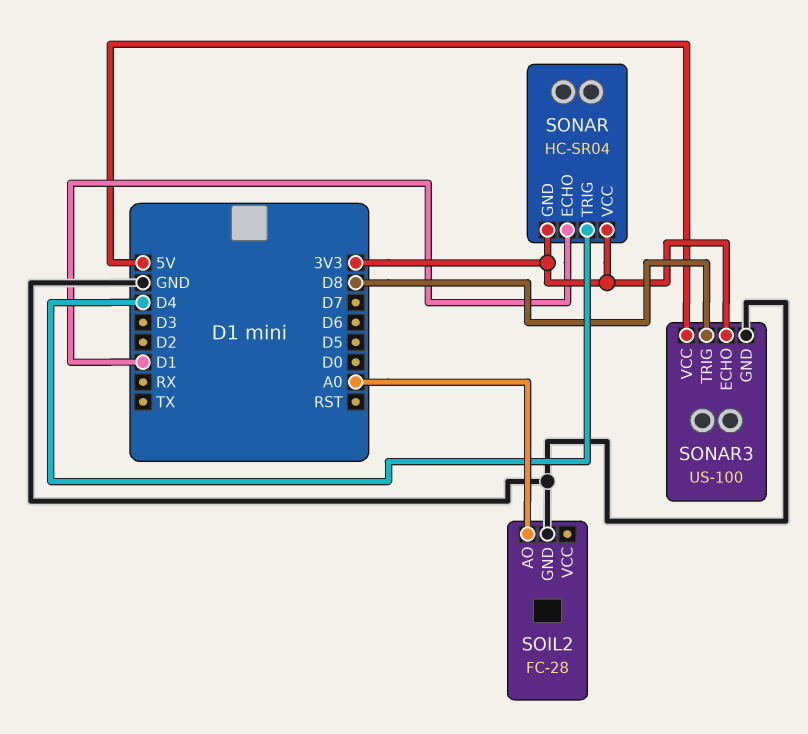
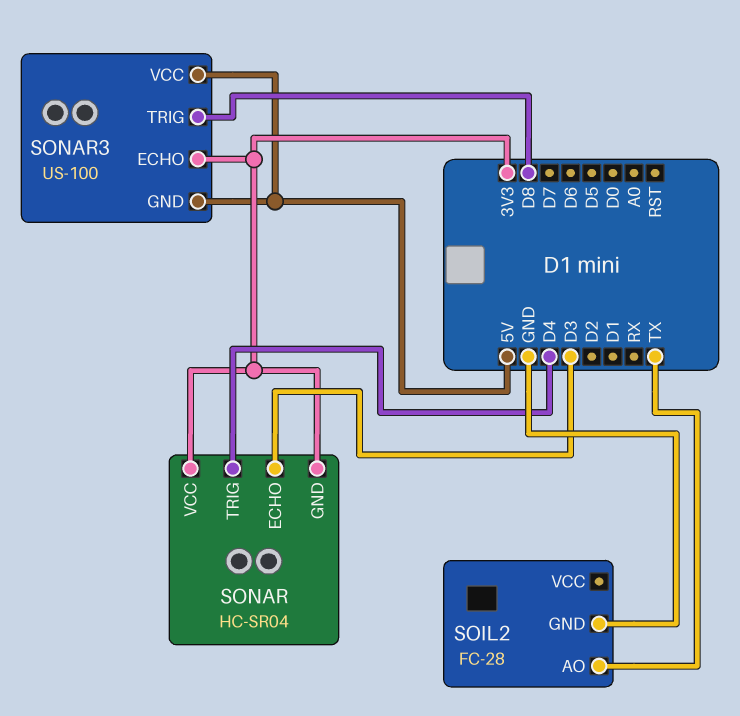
SOIL2 pin AO: A0 -> TX
SONAR pin ECHO: D1 -> D3
SONAR3 pin GND: GND -> 5V

